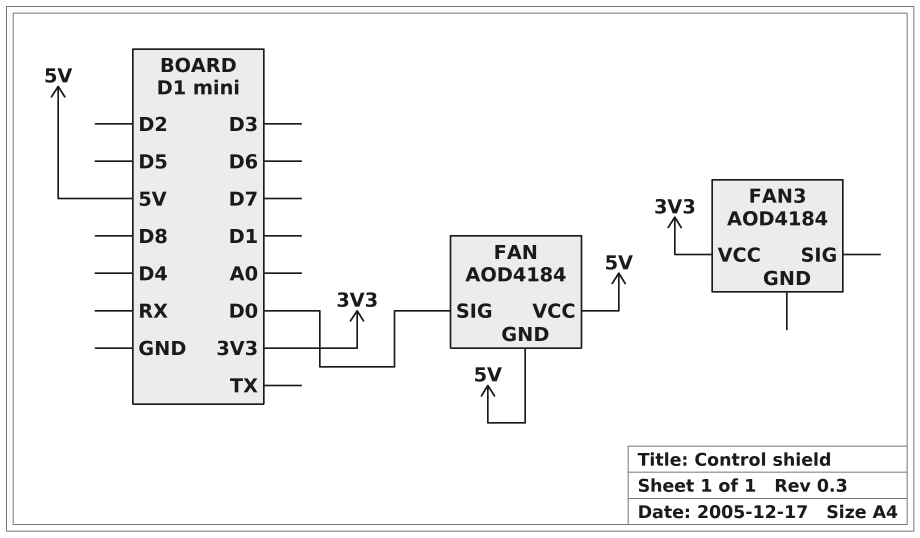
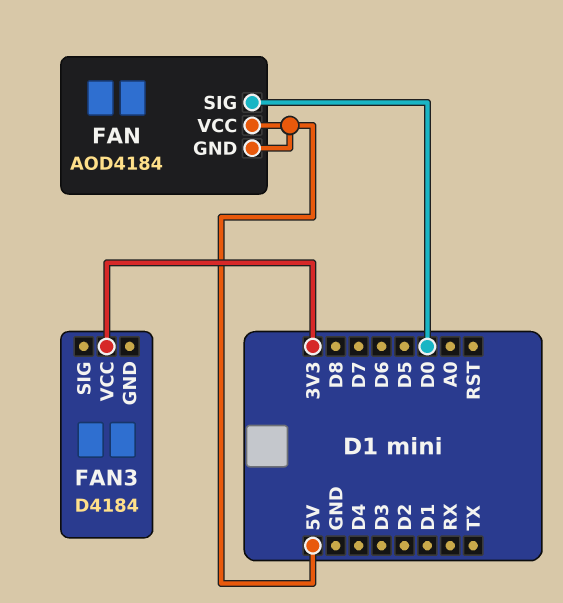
FAN3: AOD4184 -> D4184

